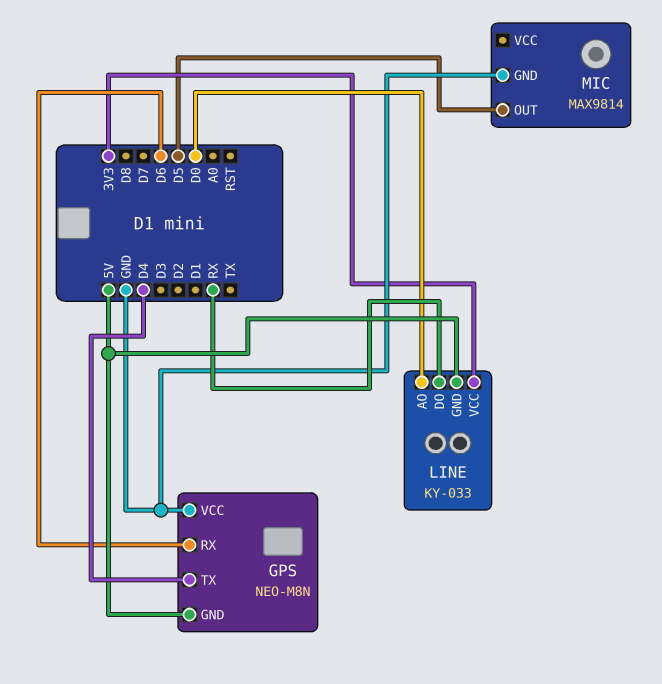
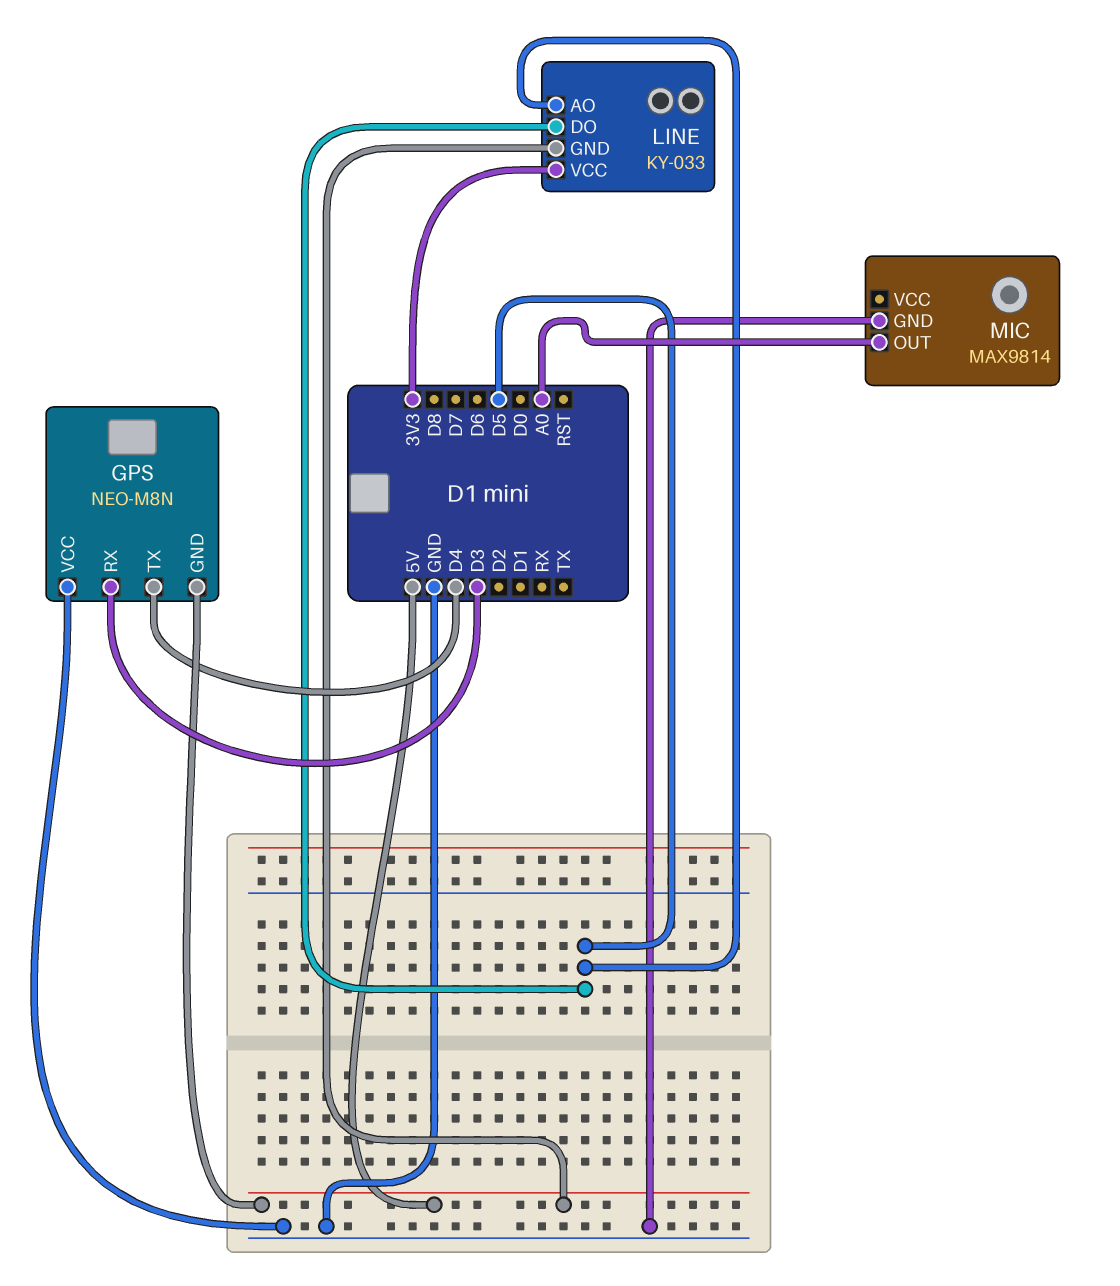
GPS pin RX: D6 -> D3
LINE pin AO: D0 -> D5
LINE pin DO: RX -> D5
MIC pin OUT: D5 -> A0

